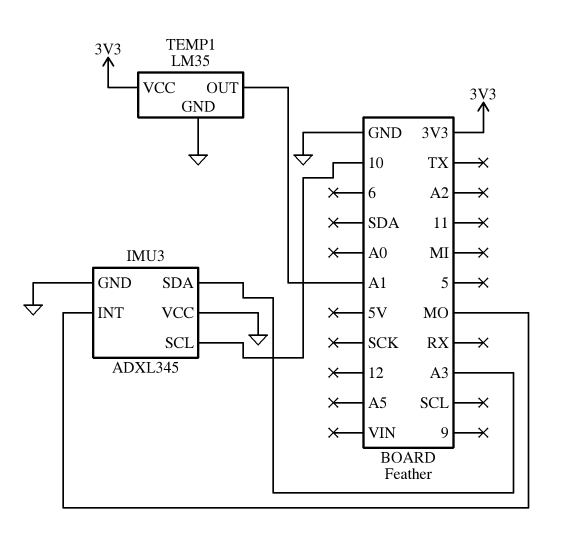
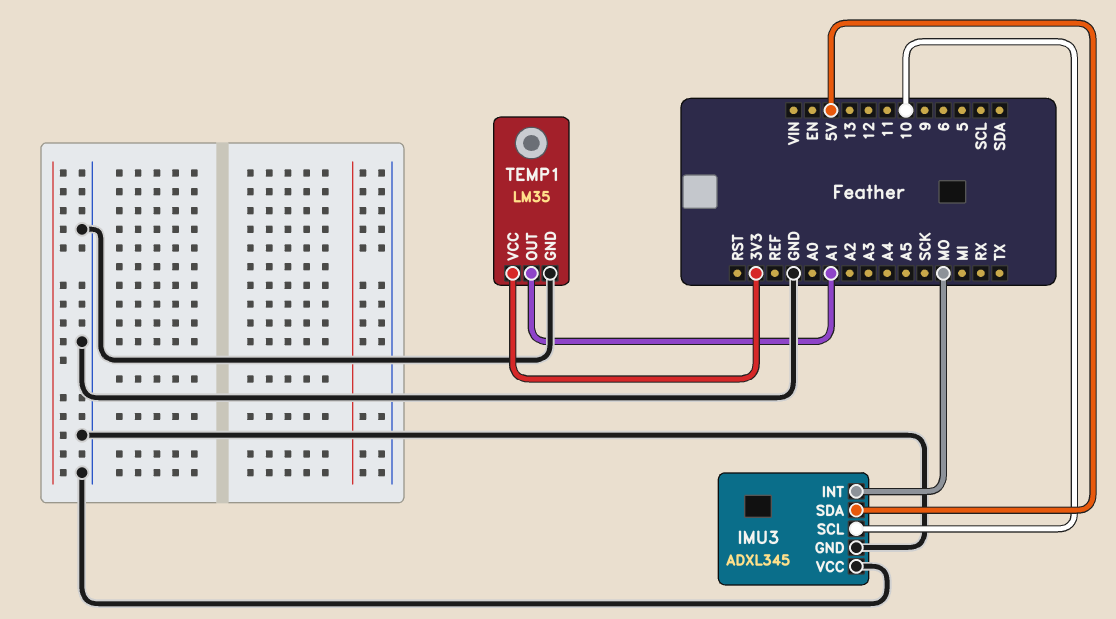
IMU3 pin SDA: A3 -> 5V

